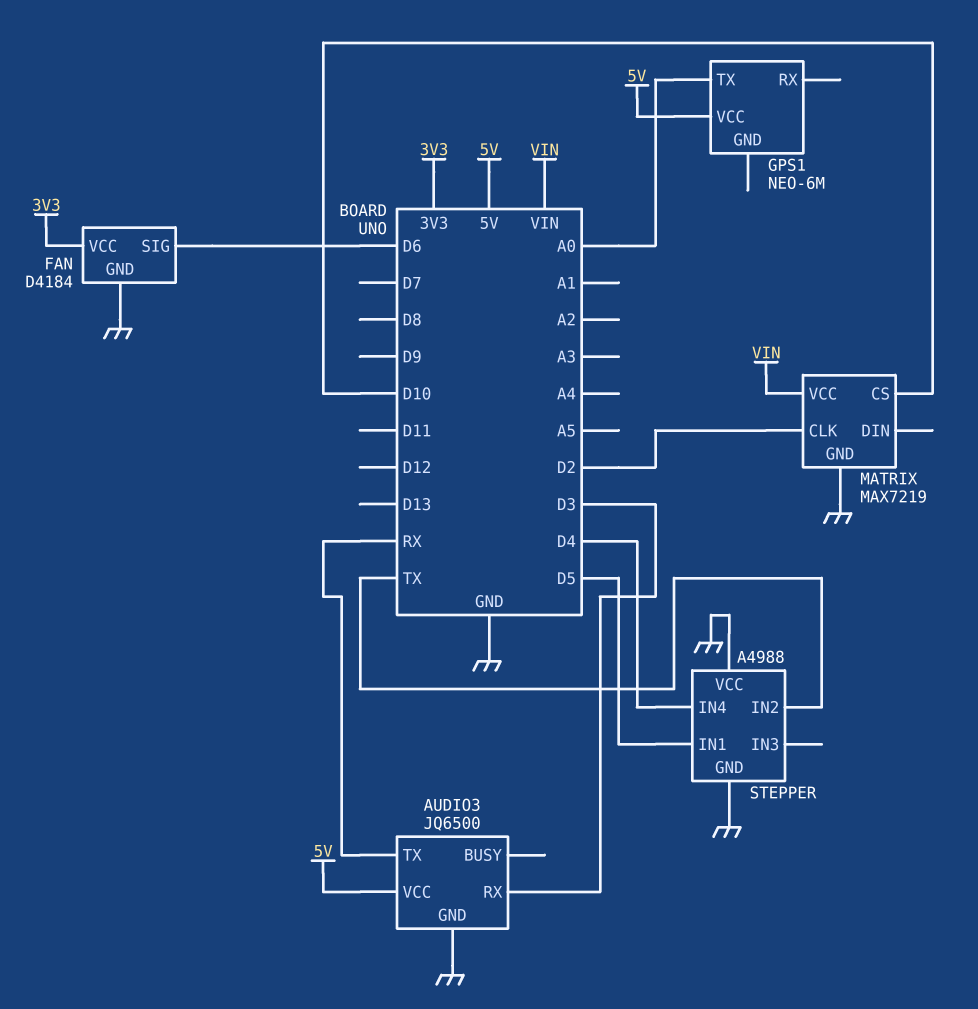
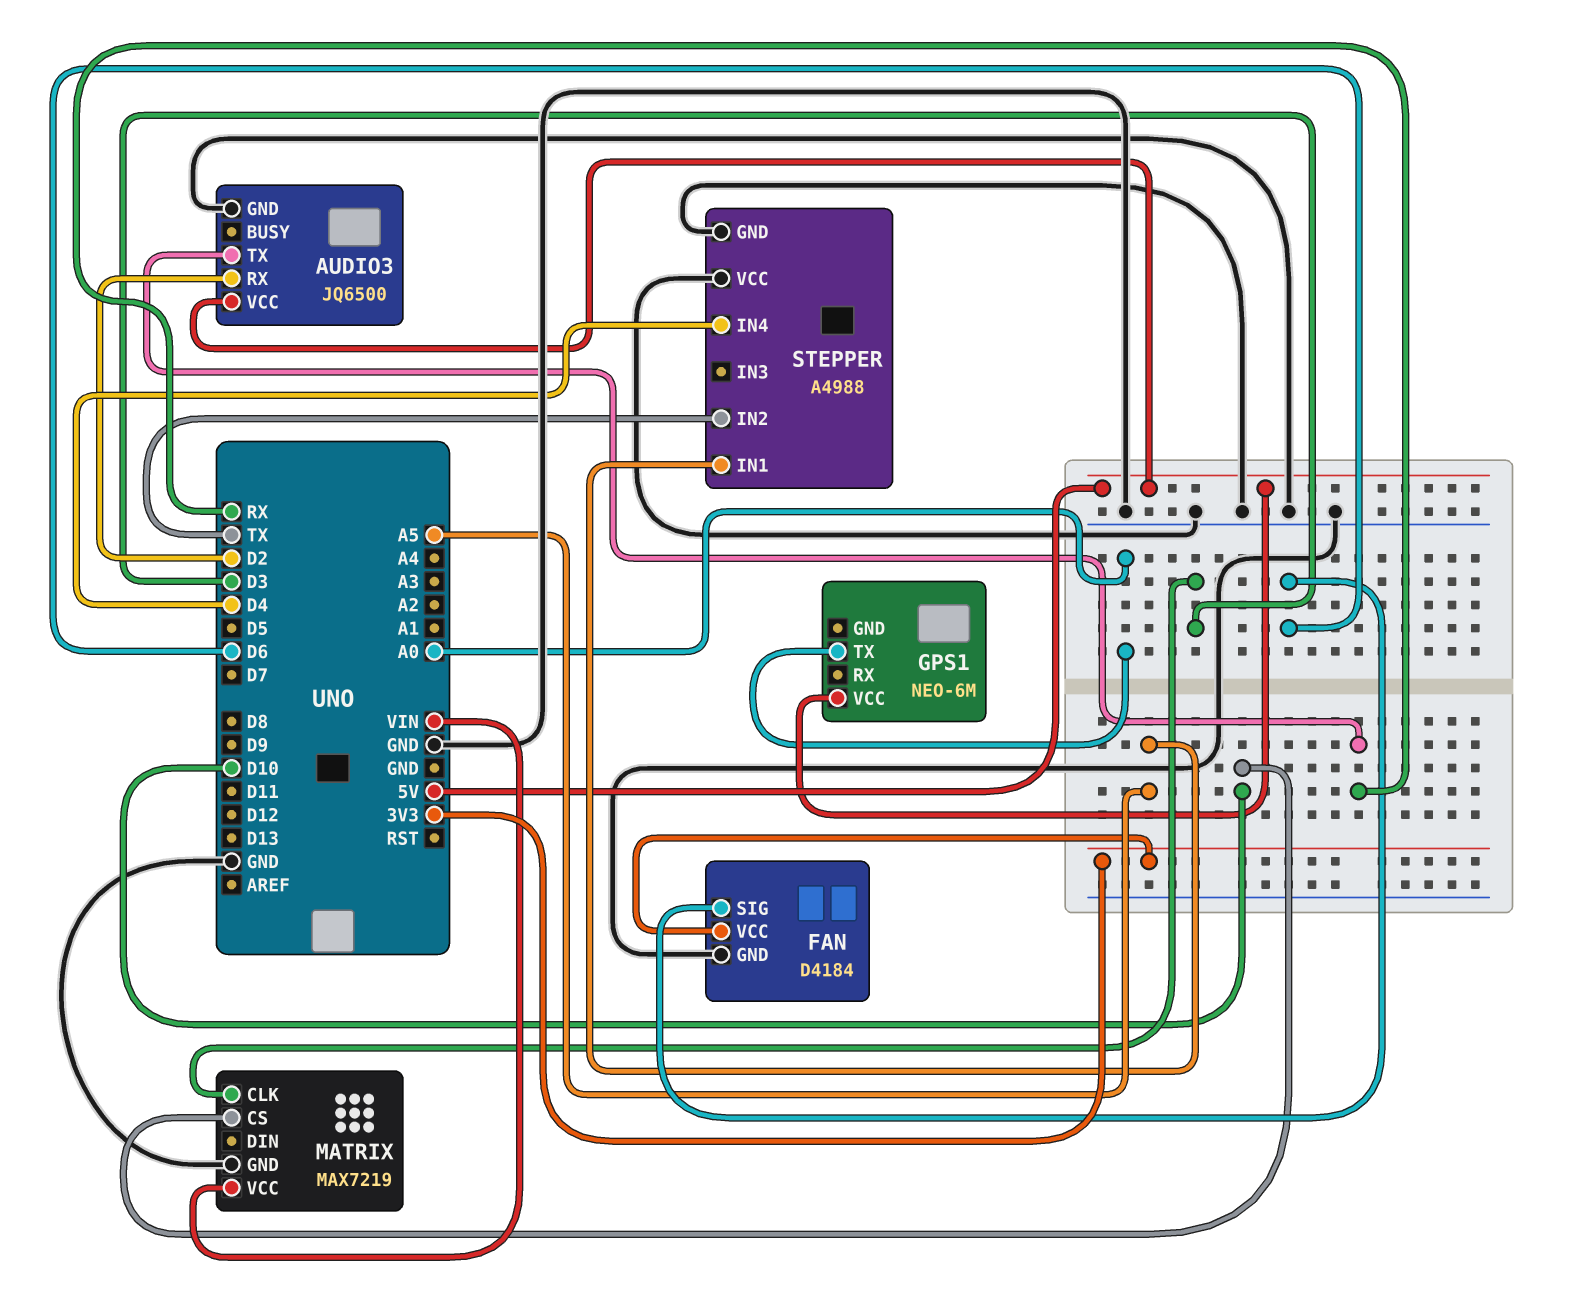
AUDIO3 pin RX: D3 -> D2
MATRIX pin CLK: D2 -> D3
STEPPER pin IN1: D5 -> A5

